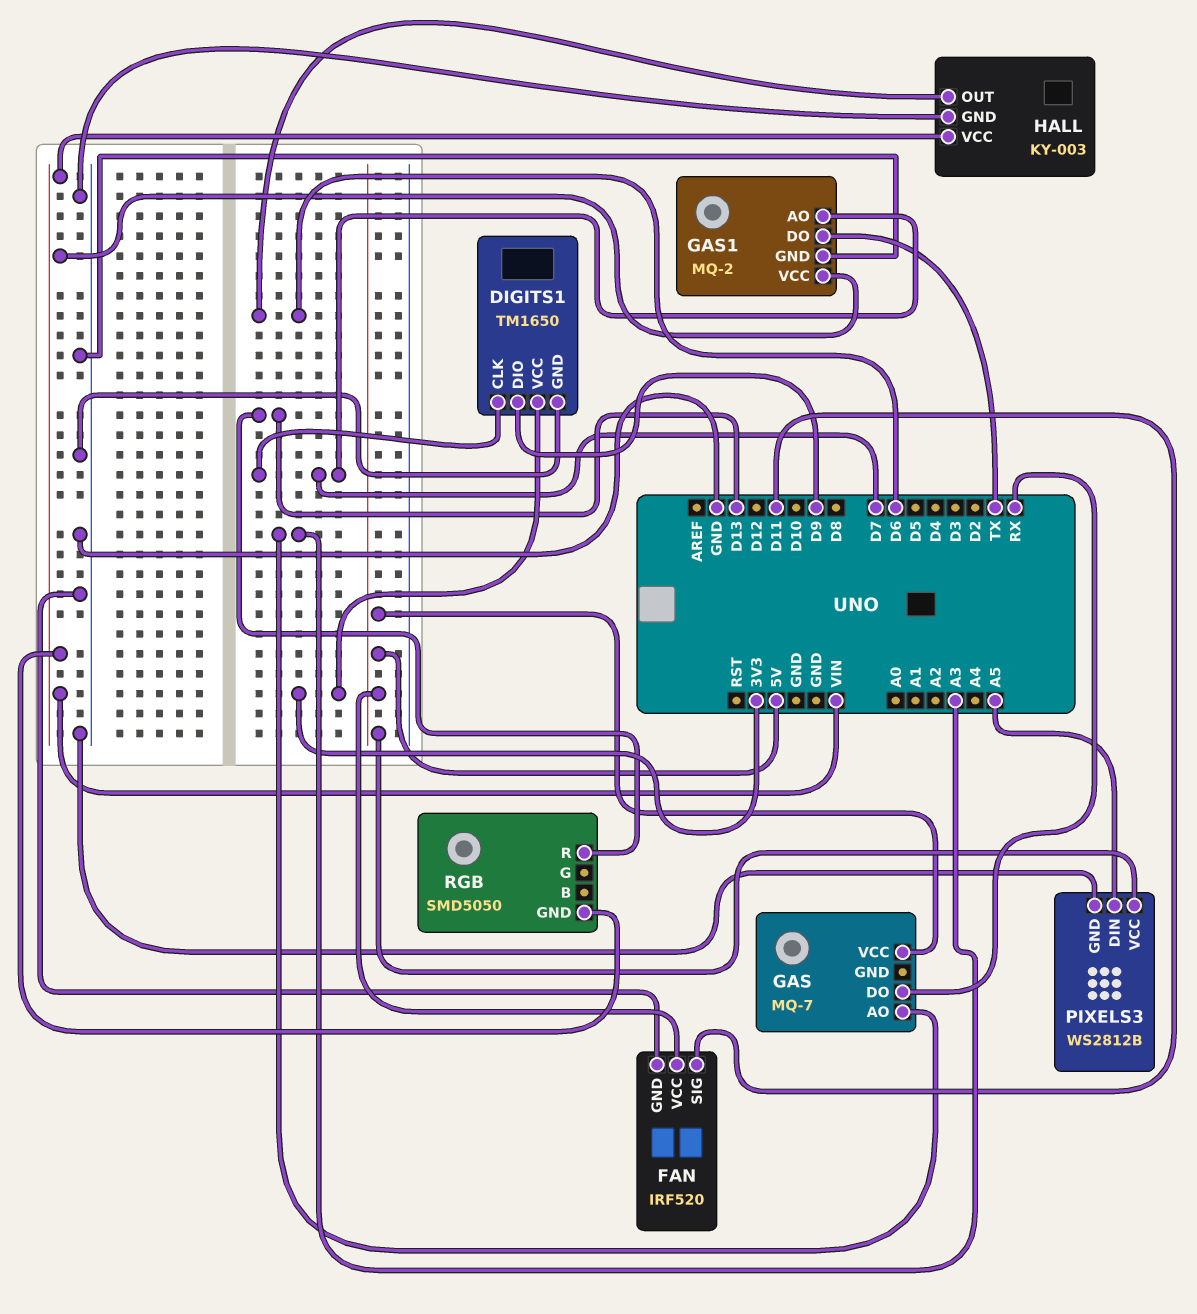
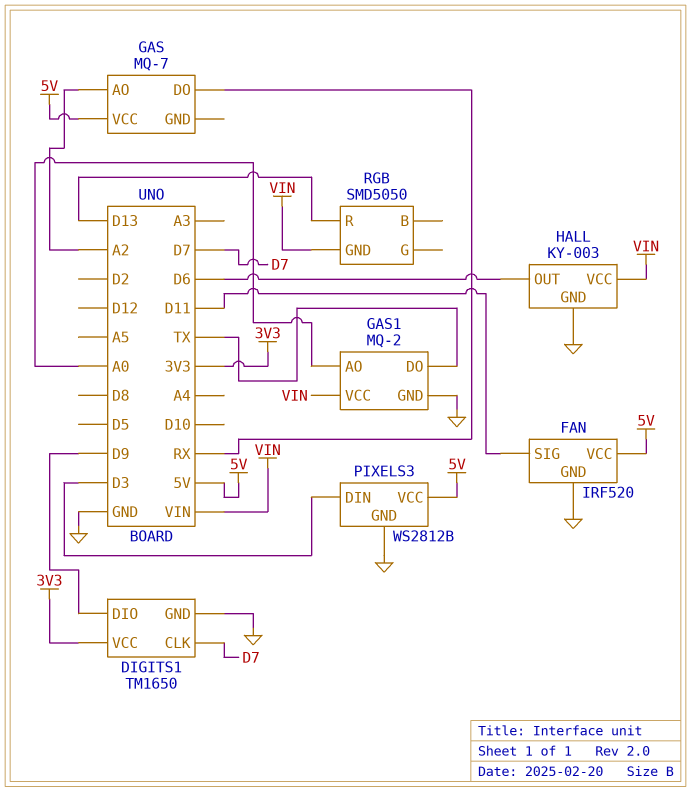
GAS pin AO: A3 -> A2
GAS1 pin AO: D7 -> A0
PIXELS3 pin DIN: A5 -> D3

